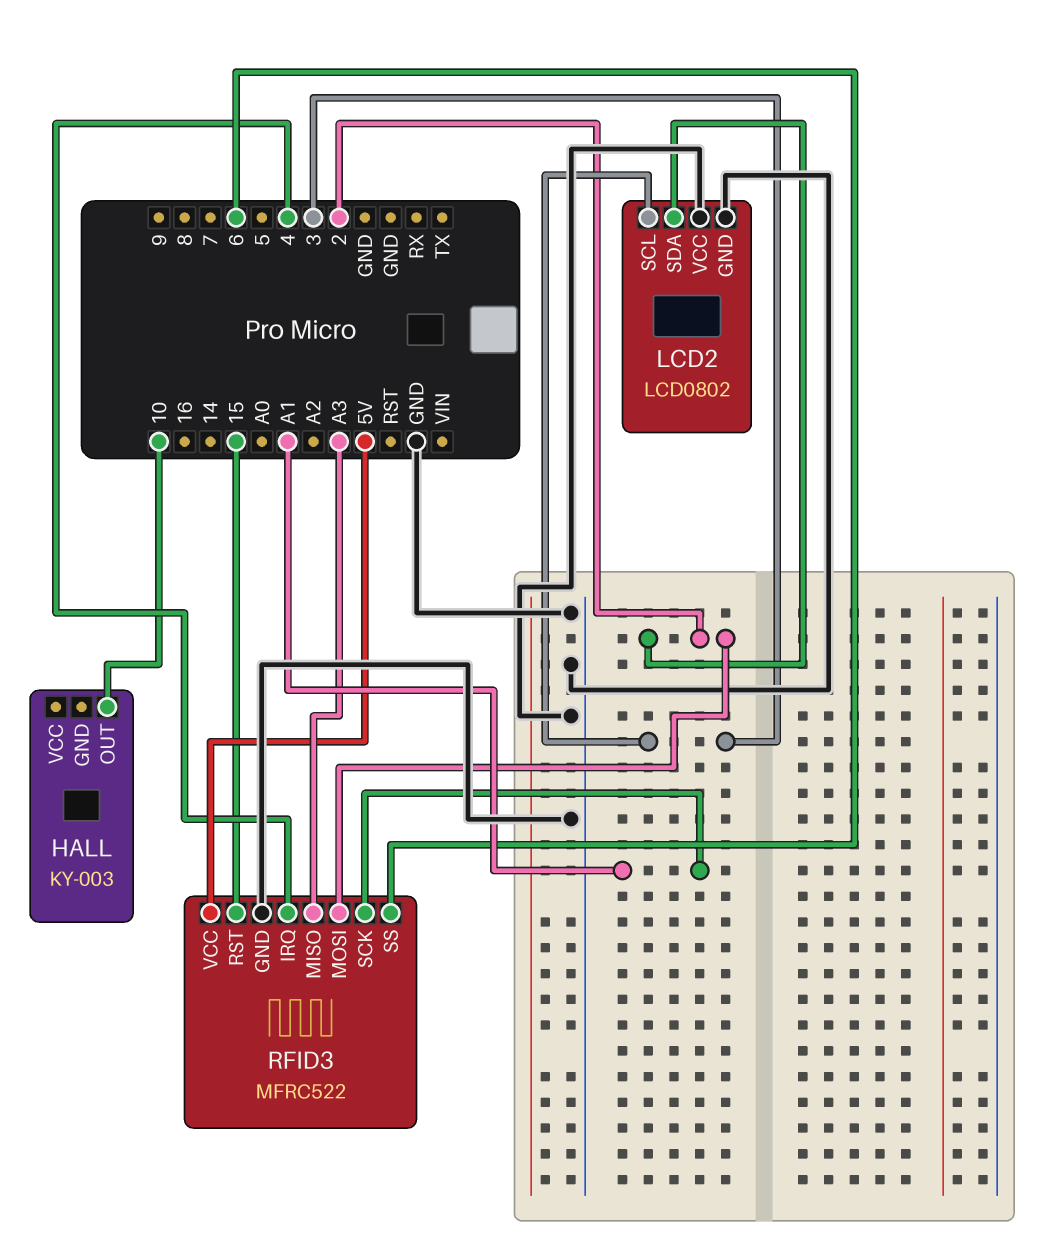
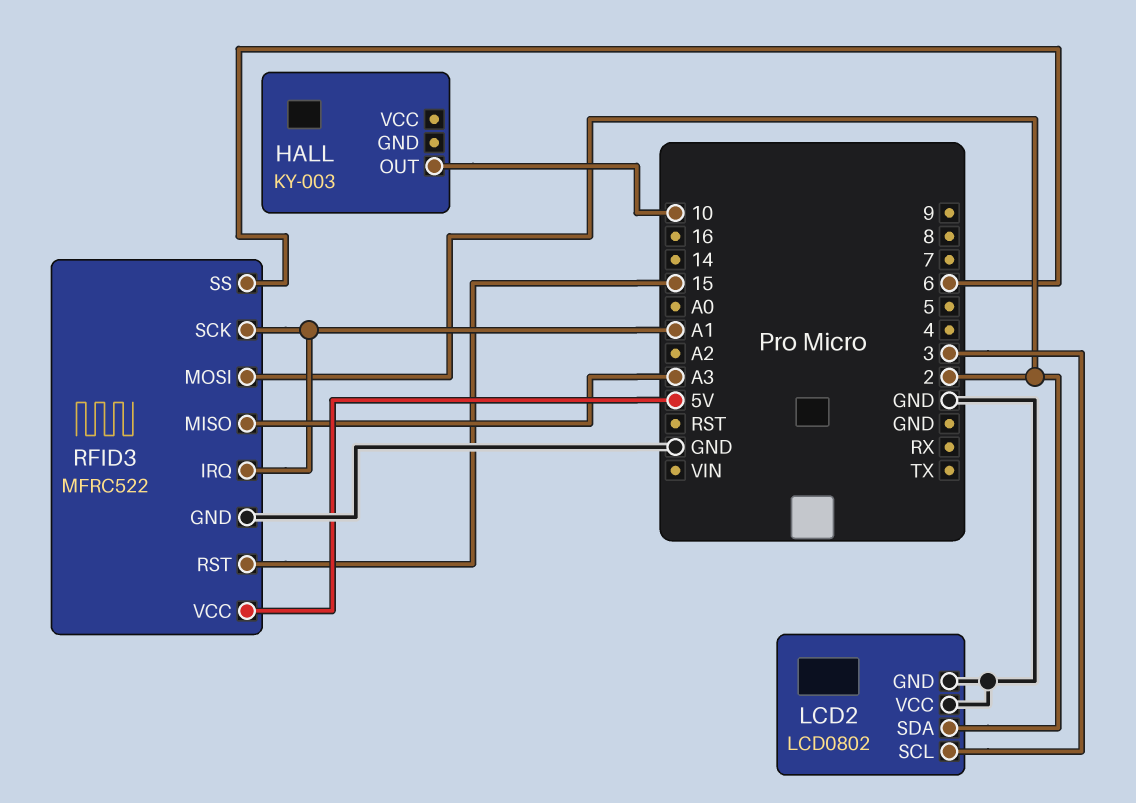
RFID3 pin IRQ: 4 -> A1

